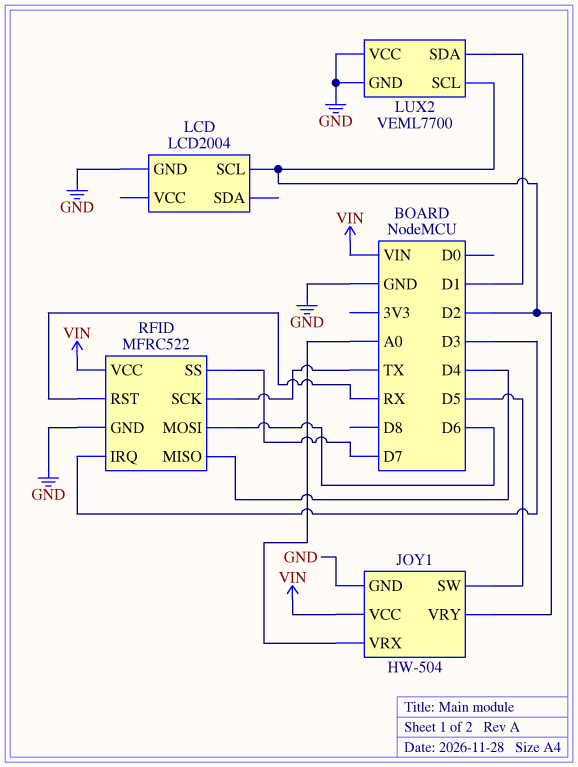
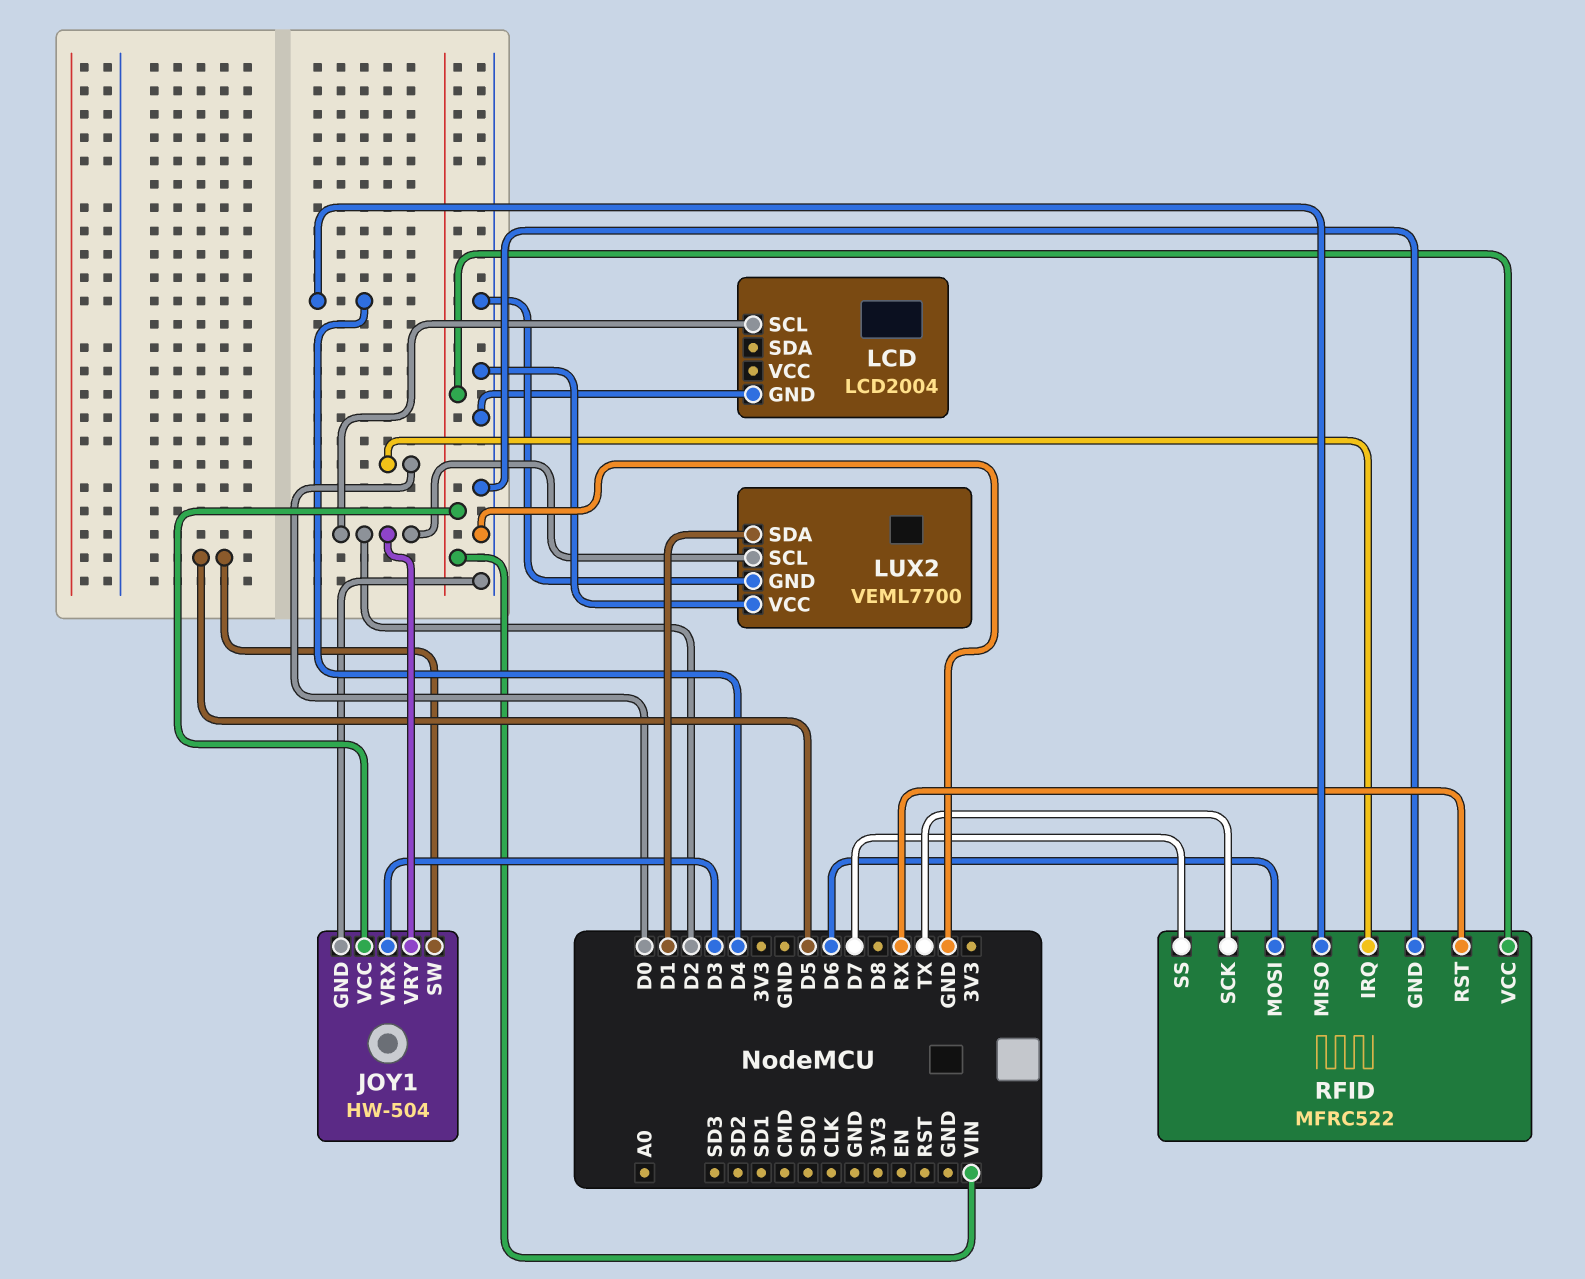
JOY1 pin VRX: A0 -> D3
RFID pin IRQ: D3 -> D0

